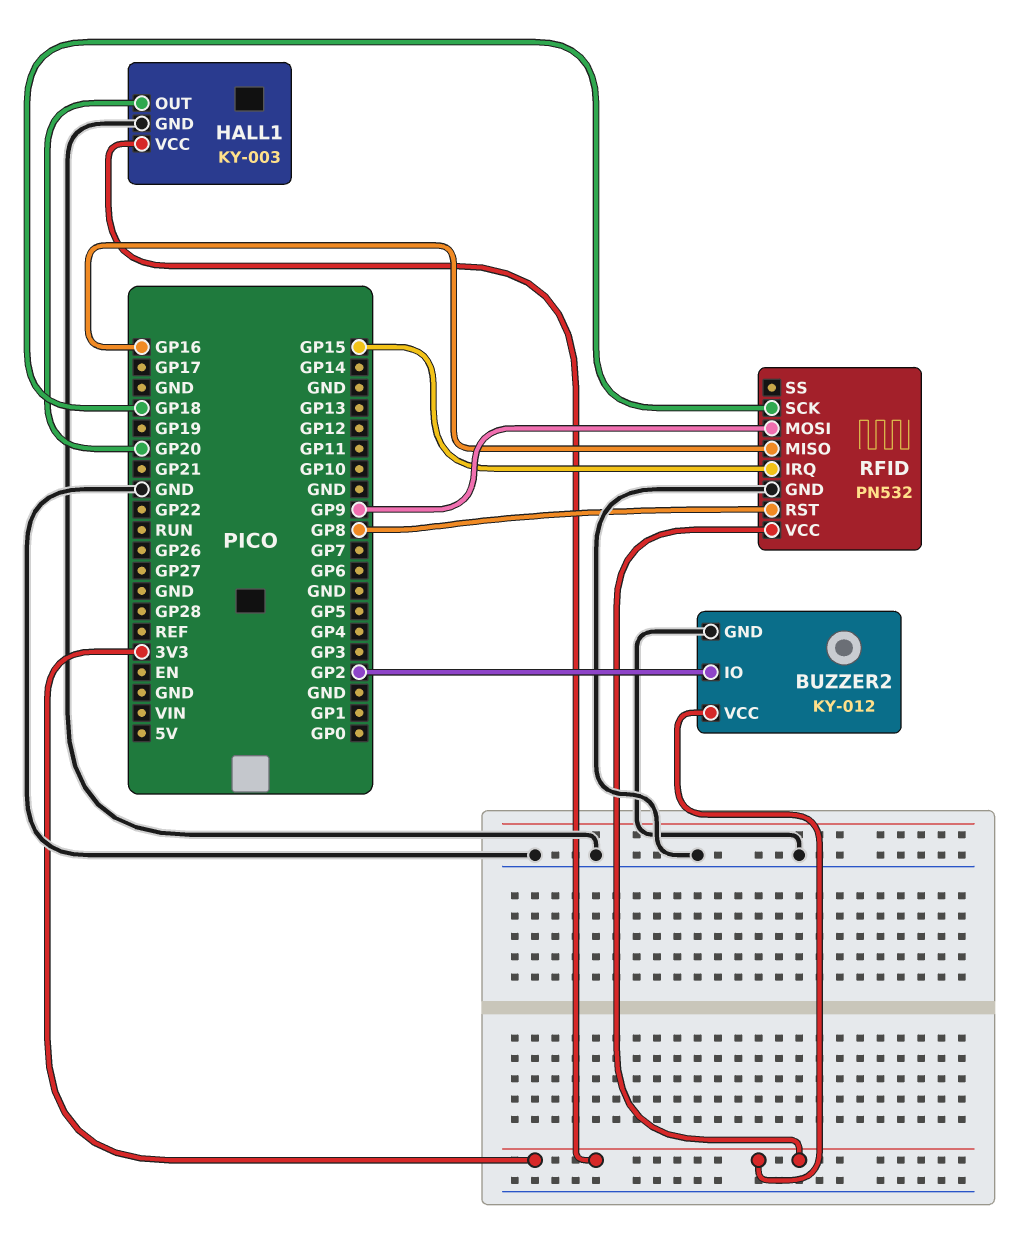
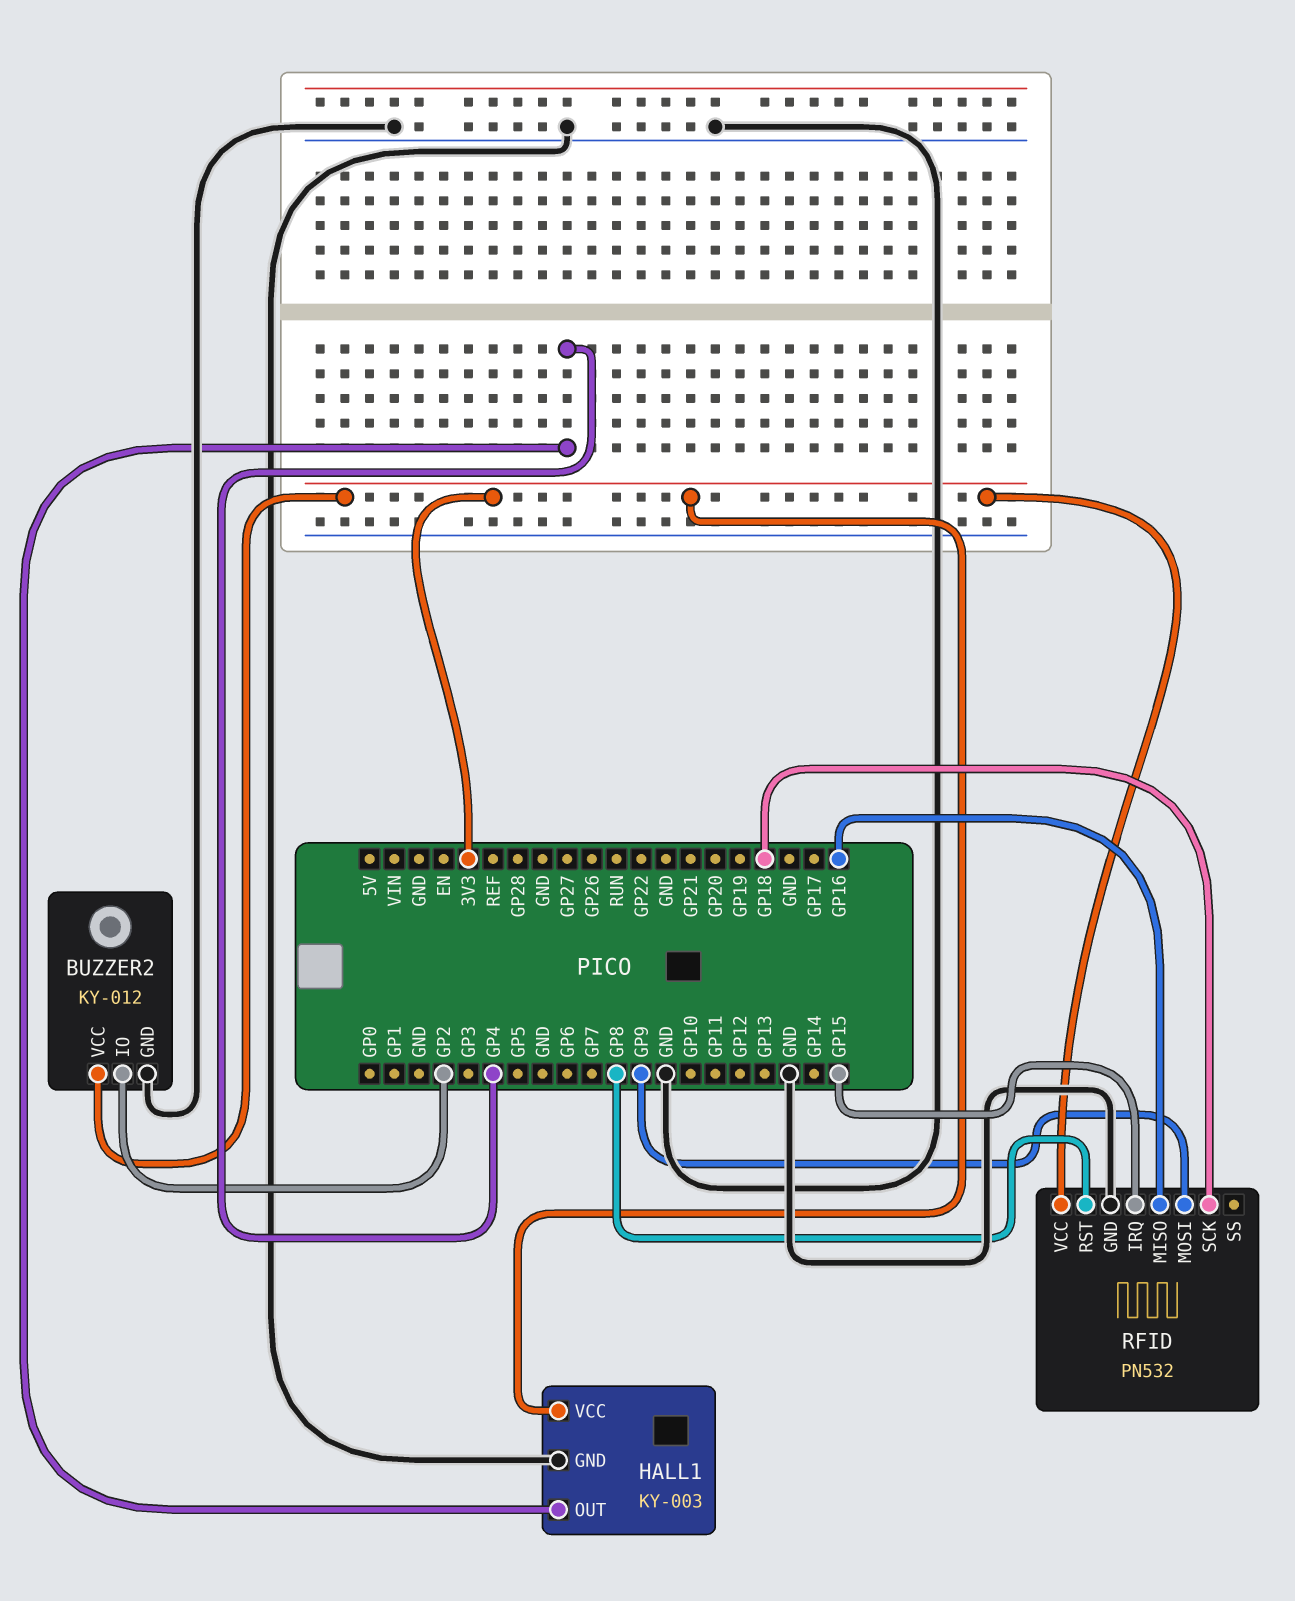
HALL1 pin OUT: GP20 -> GP4

